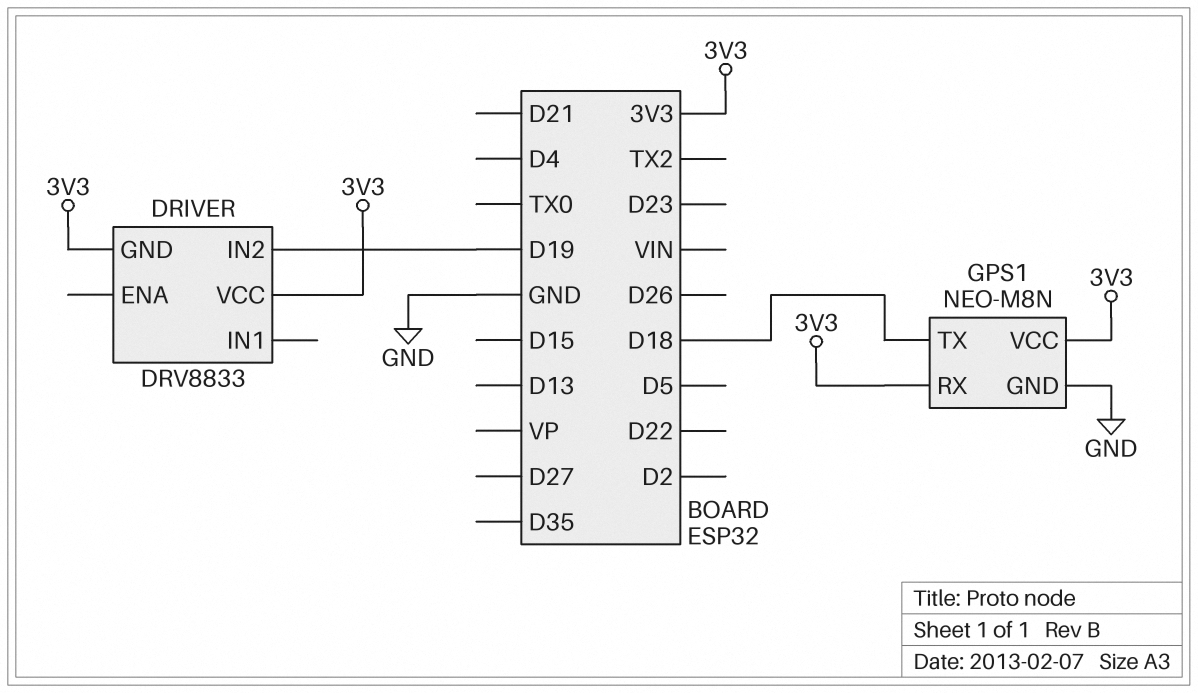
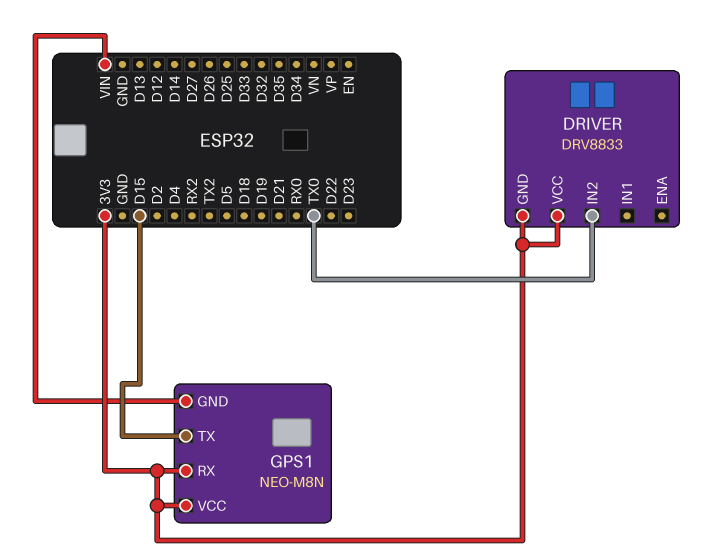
DRIVER pin IN2: D19 -> TX0
GPS1 pin GND: GND -> VIN
GPS1 pin TX: D18 -> D15

